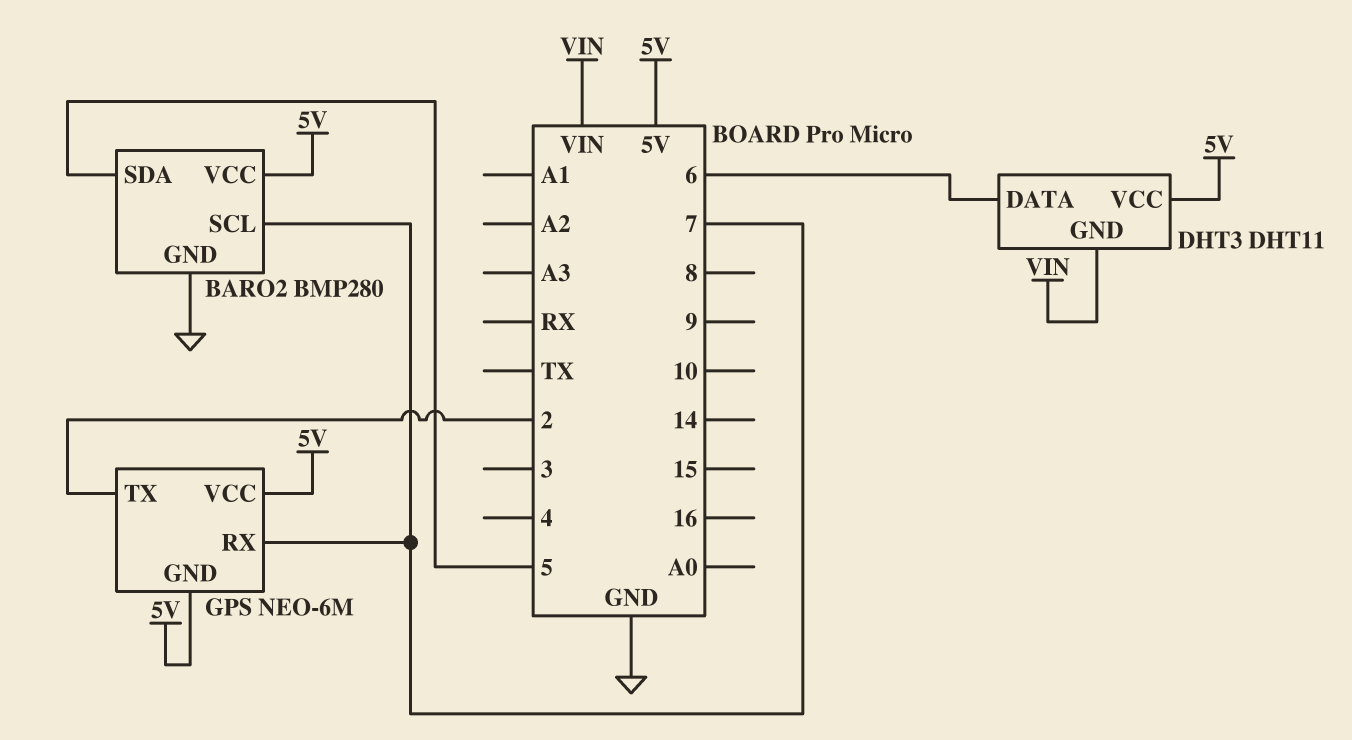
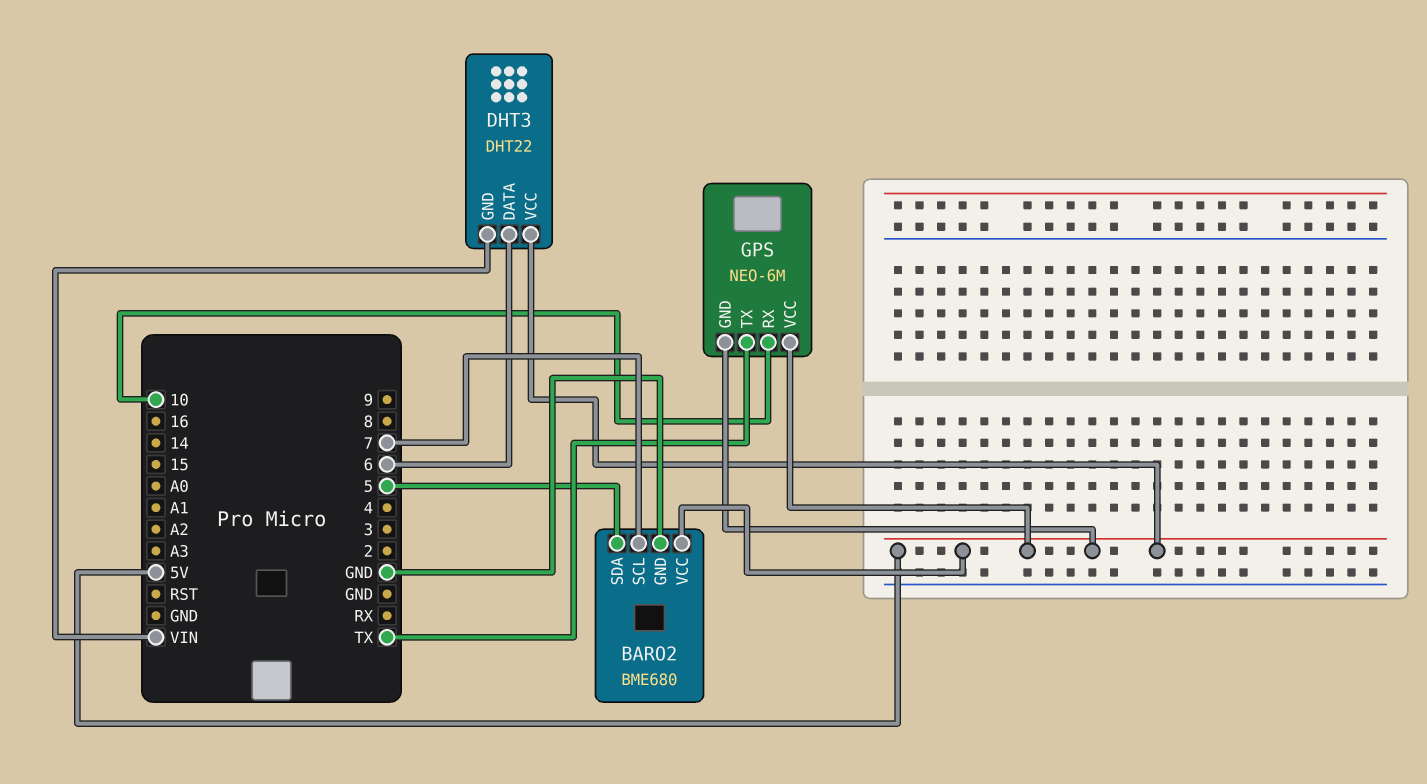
BARO2: BMP280 -> BME680
DHT3: DHT11 -> DHT22
GPS pin RX: 7 -> 10
GPS pin TX: 2 -> TX

